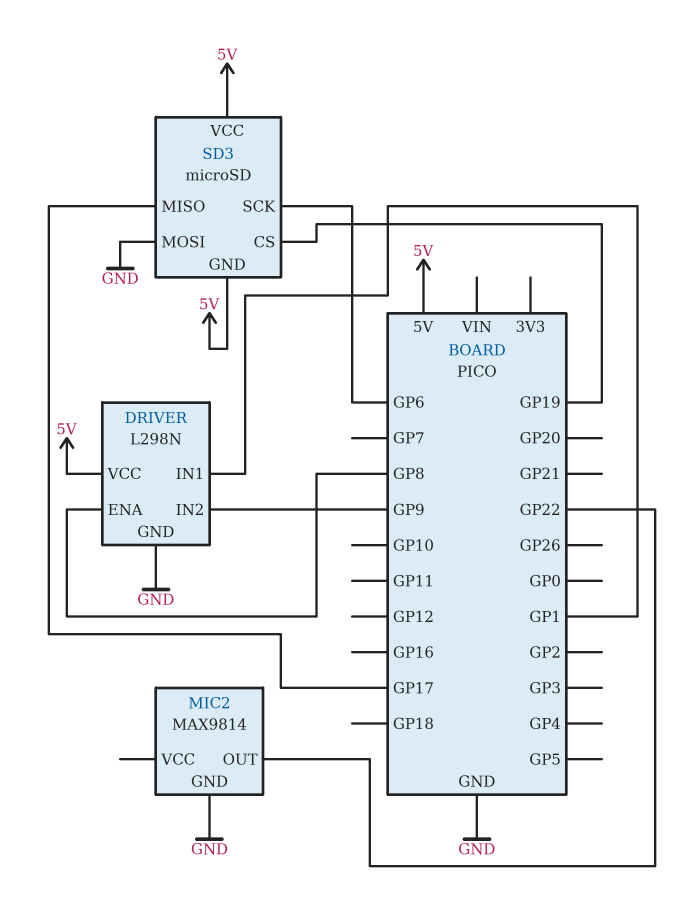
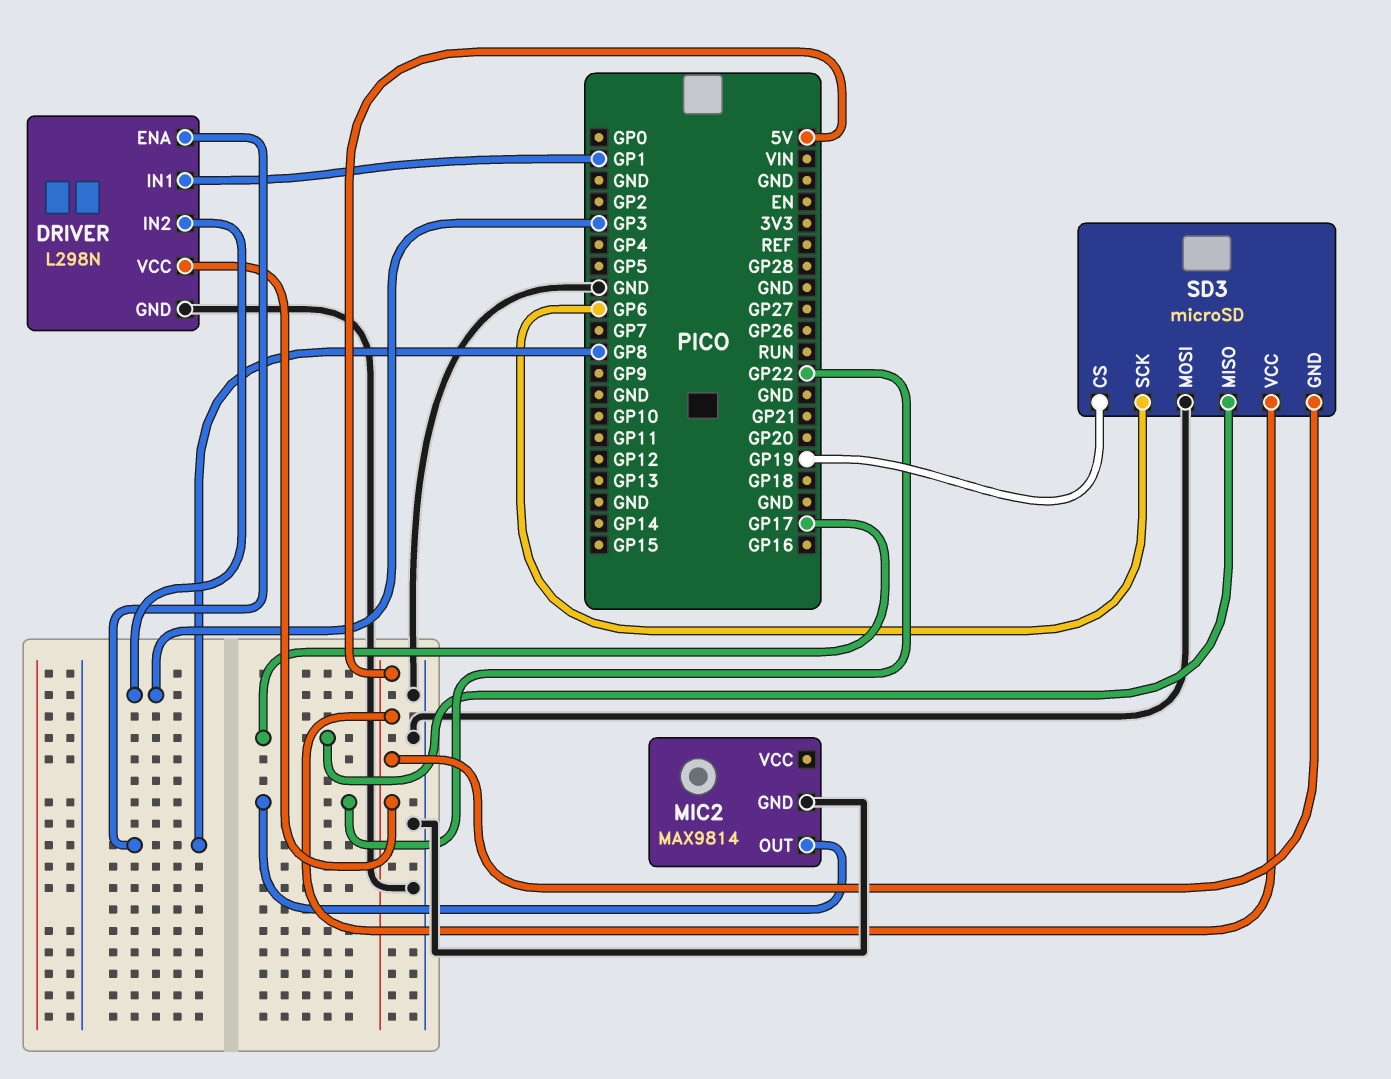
DRIVER pin IN2: GP9 -> GP3

